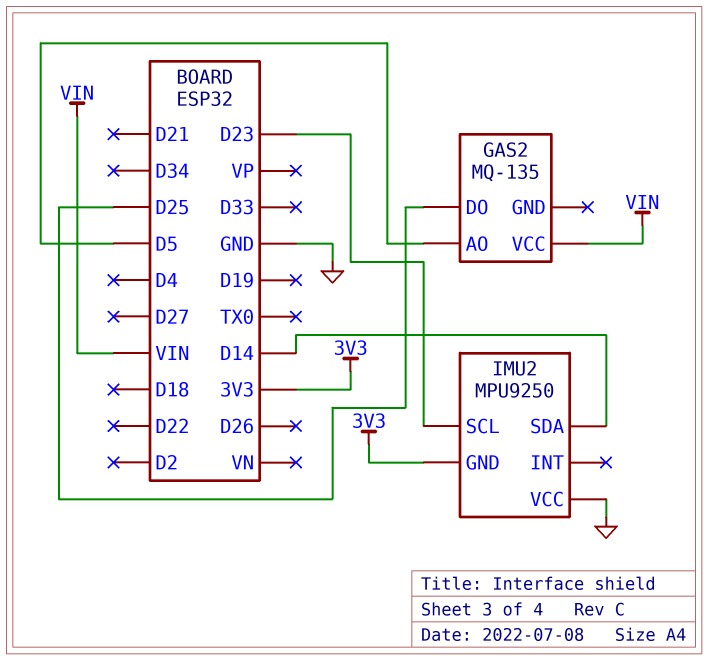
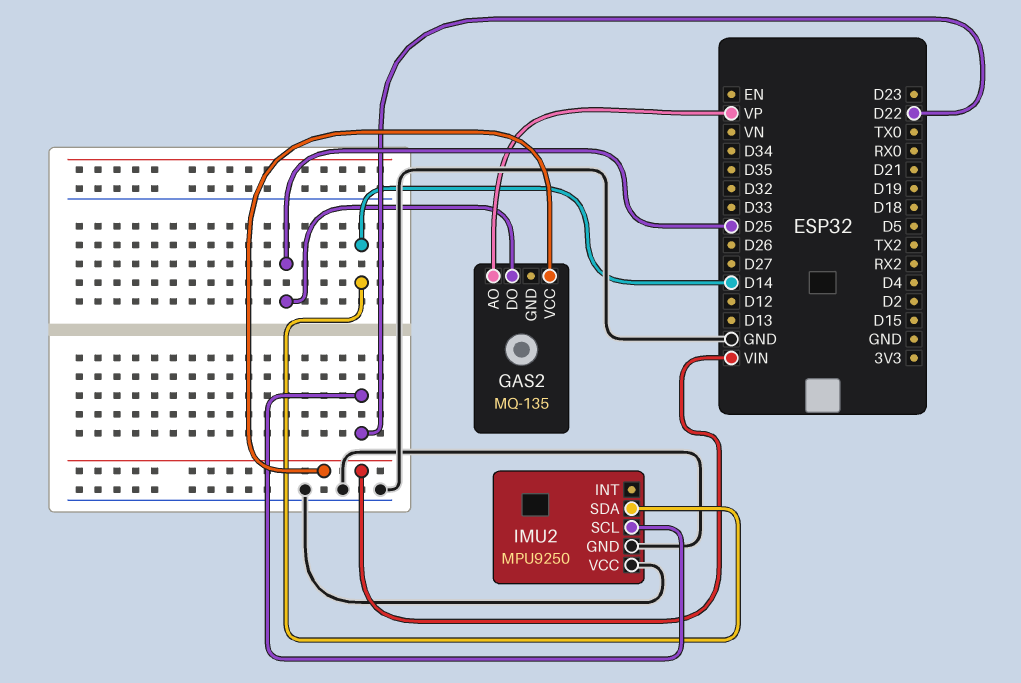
GAS2 pin AO: D5 -> VP
IMU2 pin GND: 3V3 -> GND
IMU2 pin SCL: D23 -> D22

